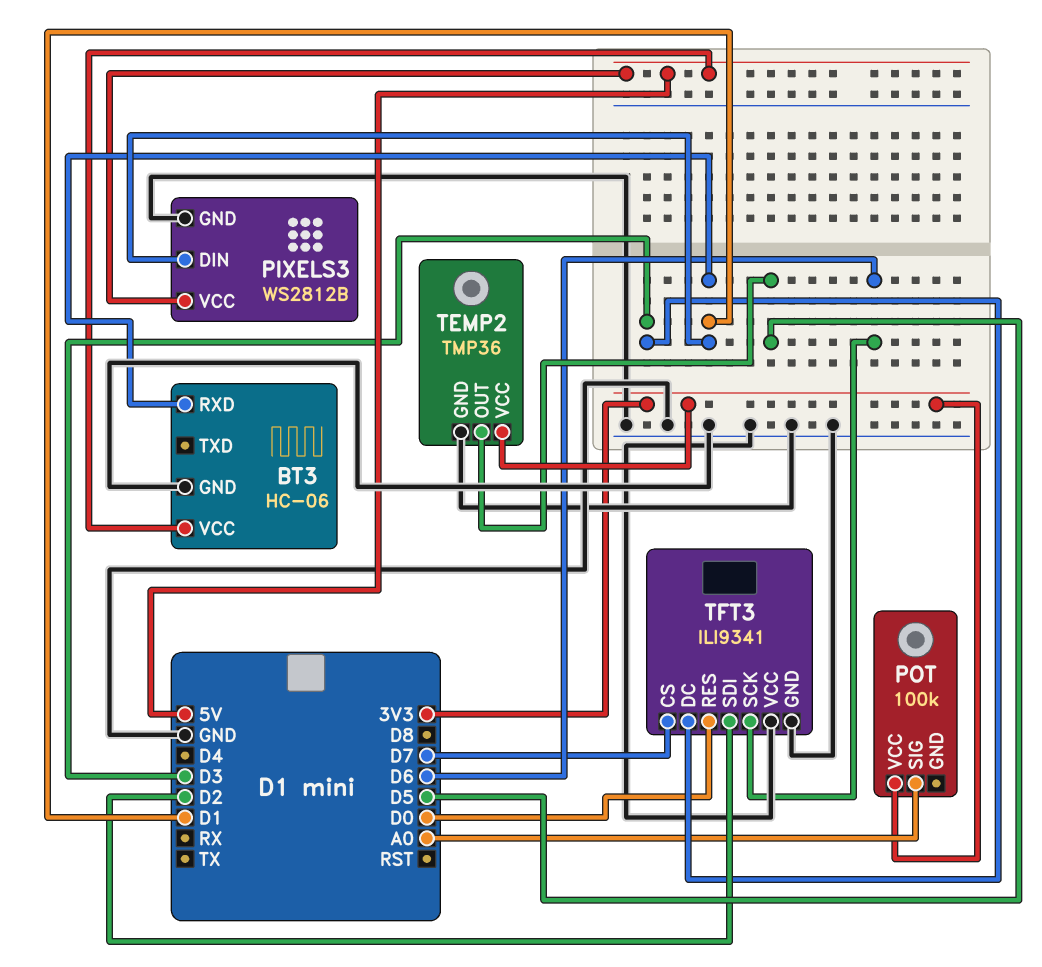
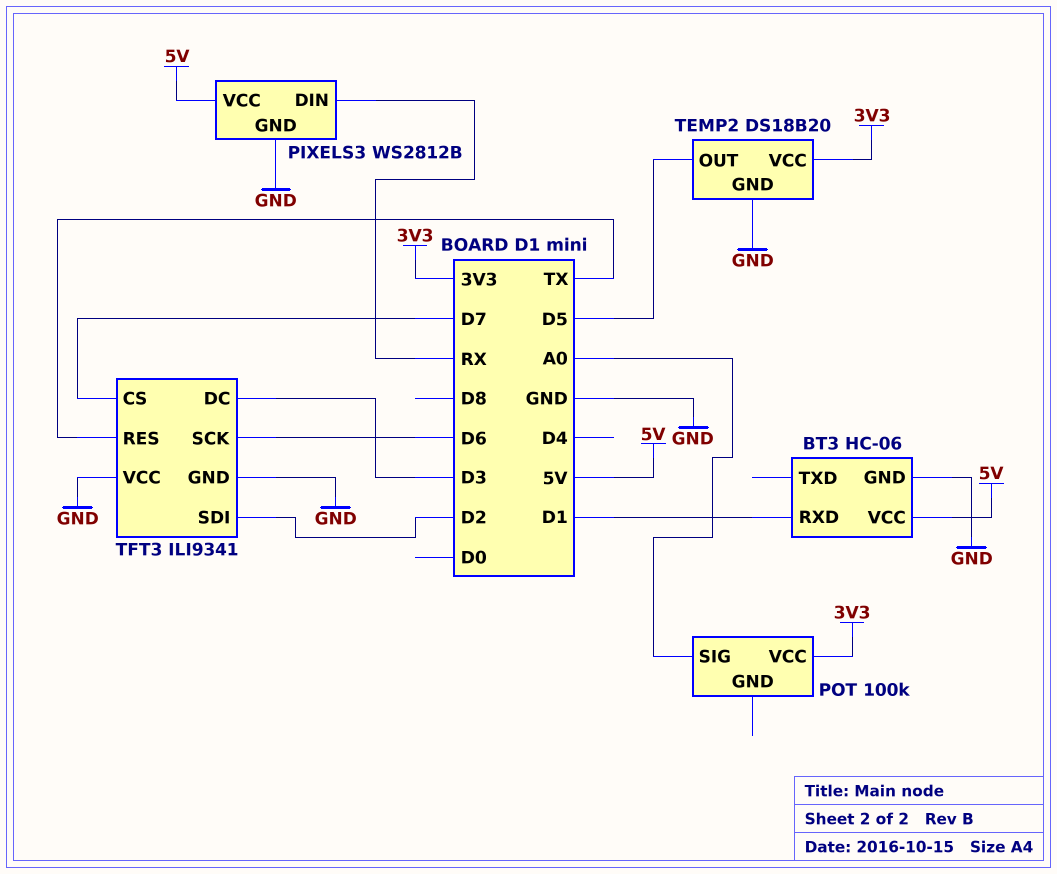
PIXELS3 pin DIN: D1 -> RX
TEMP2: TMP36 -> DS18B20
TFT3 pin RES: D0 -> TX

